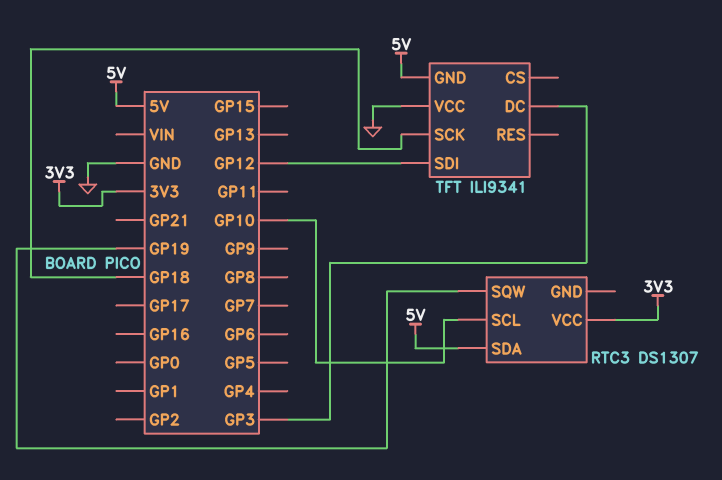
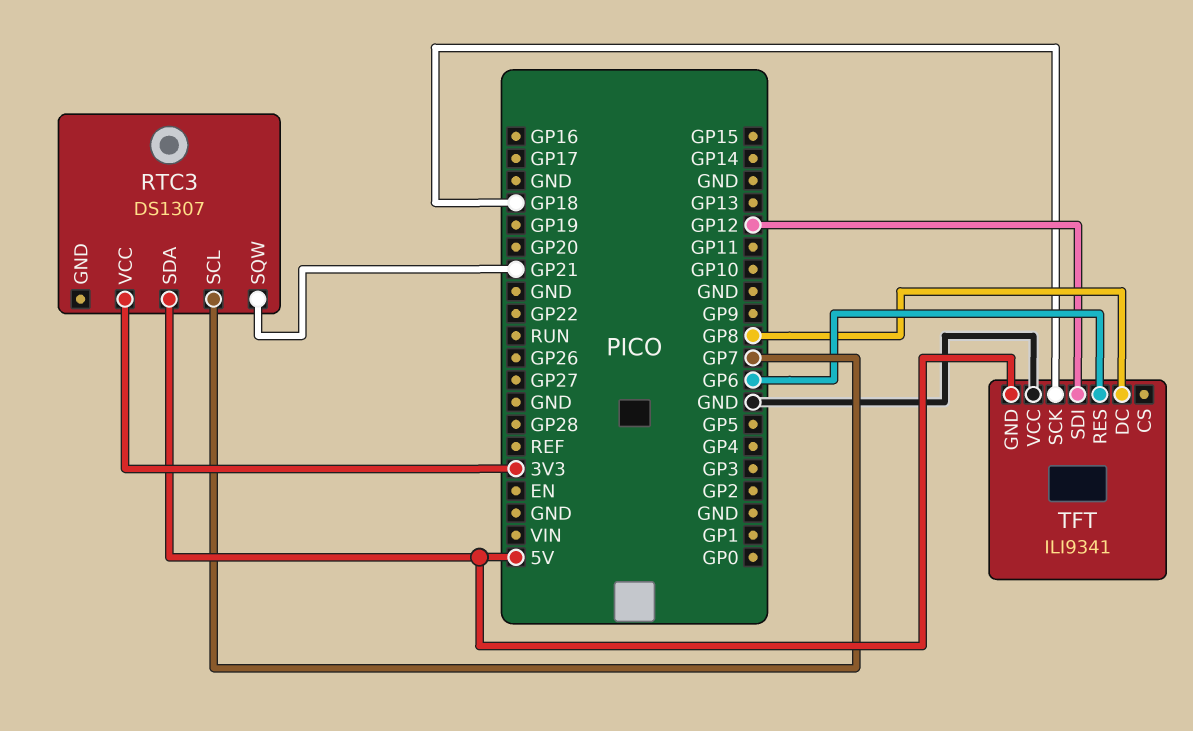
RTC3 pin SCL: GP10 -> GP7
RTC3 pin SQW: GP19 -> GP21
TFT pin DC: GP3 -> GP8
TFT pin RES: none -> GP6

